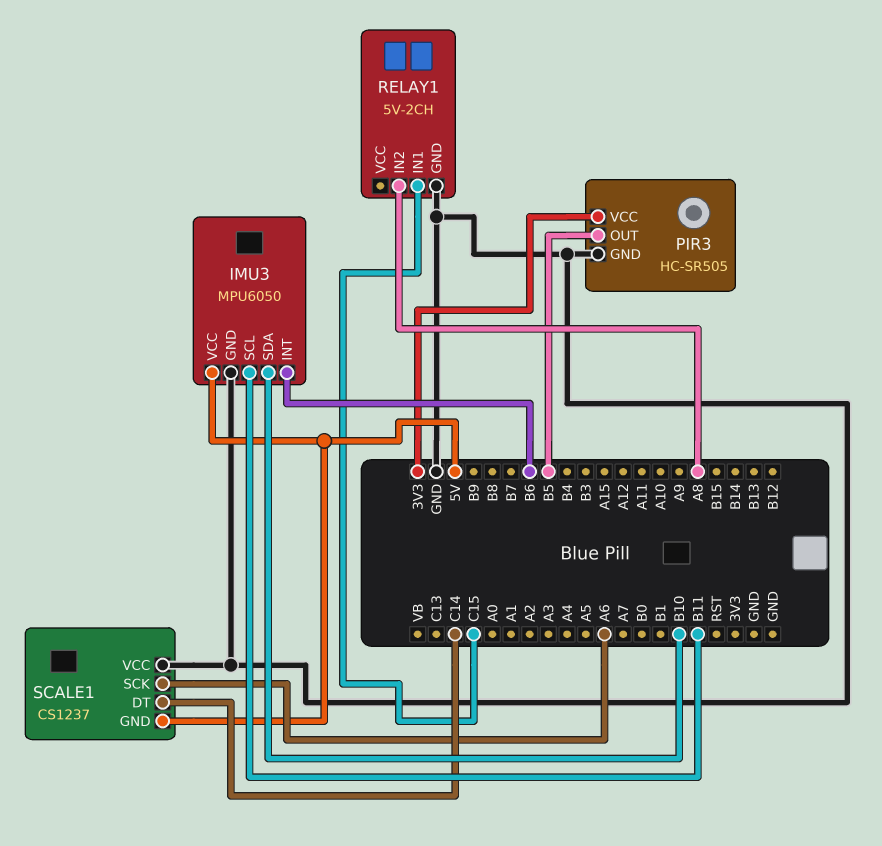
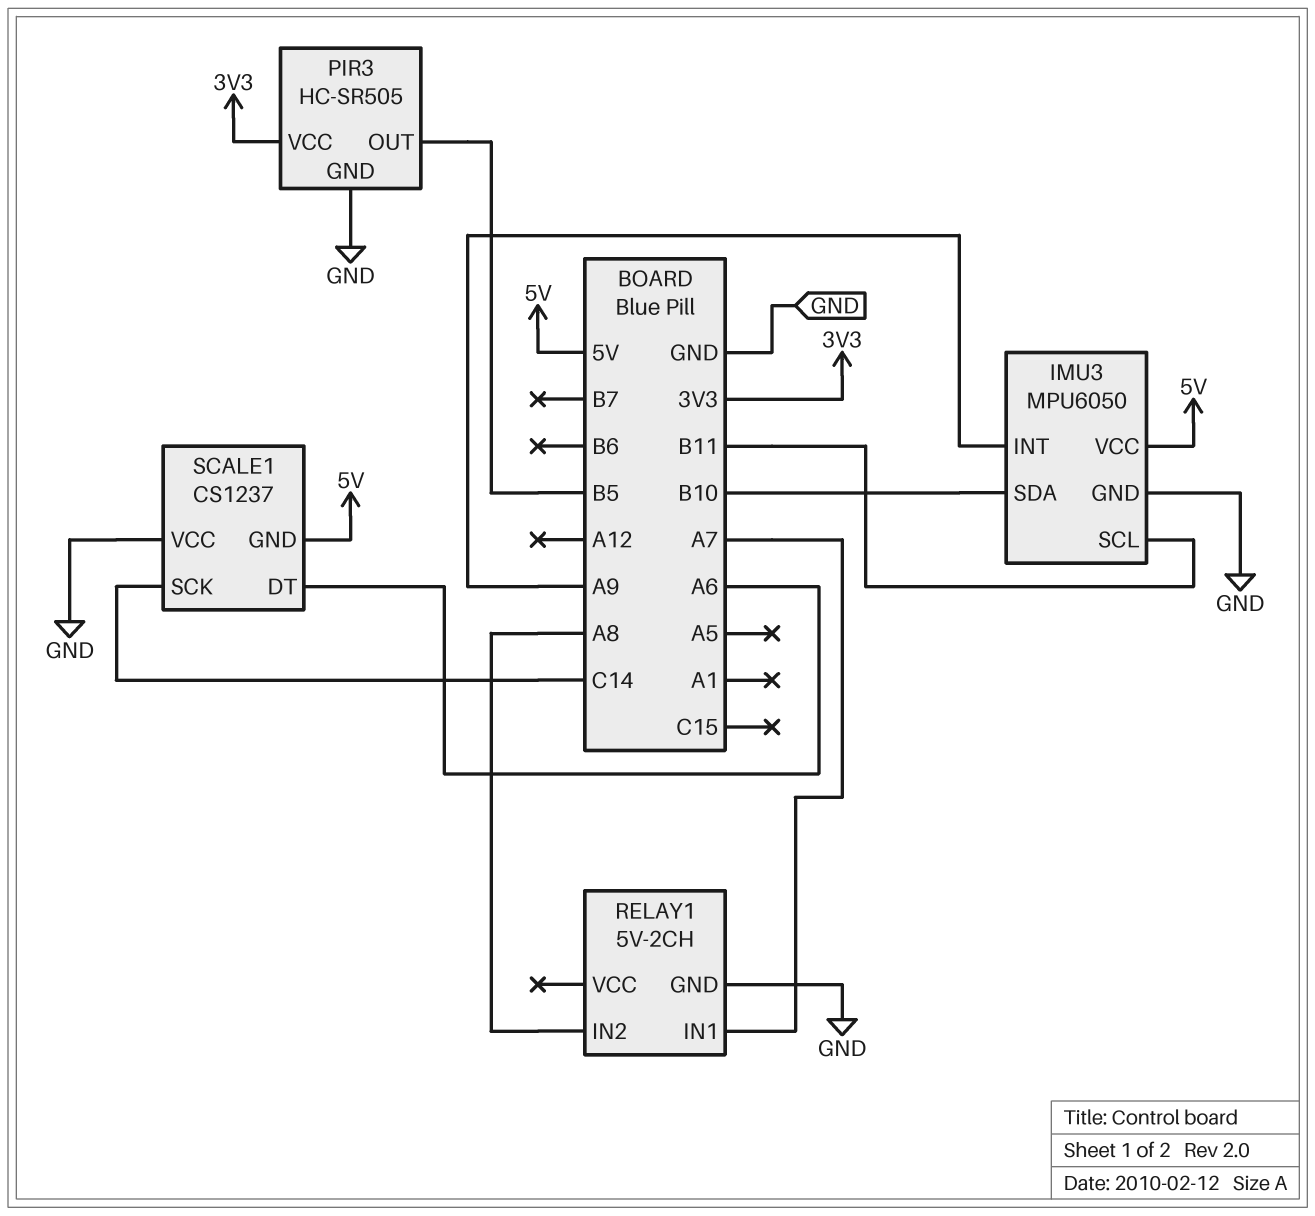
IMU3 pin INT: B6 -> A9
RELAY1 pin IN1: C15 -> A7
SCALE1 pin DT: C14 -> A6
SCALE1 pin SCK: A6 -> C14

